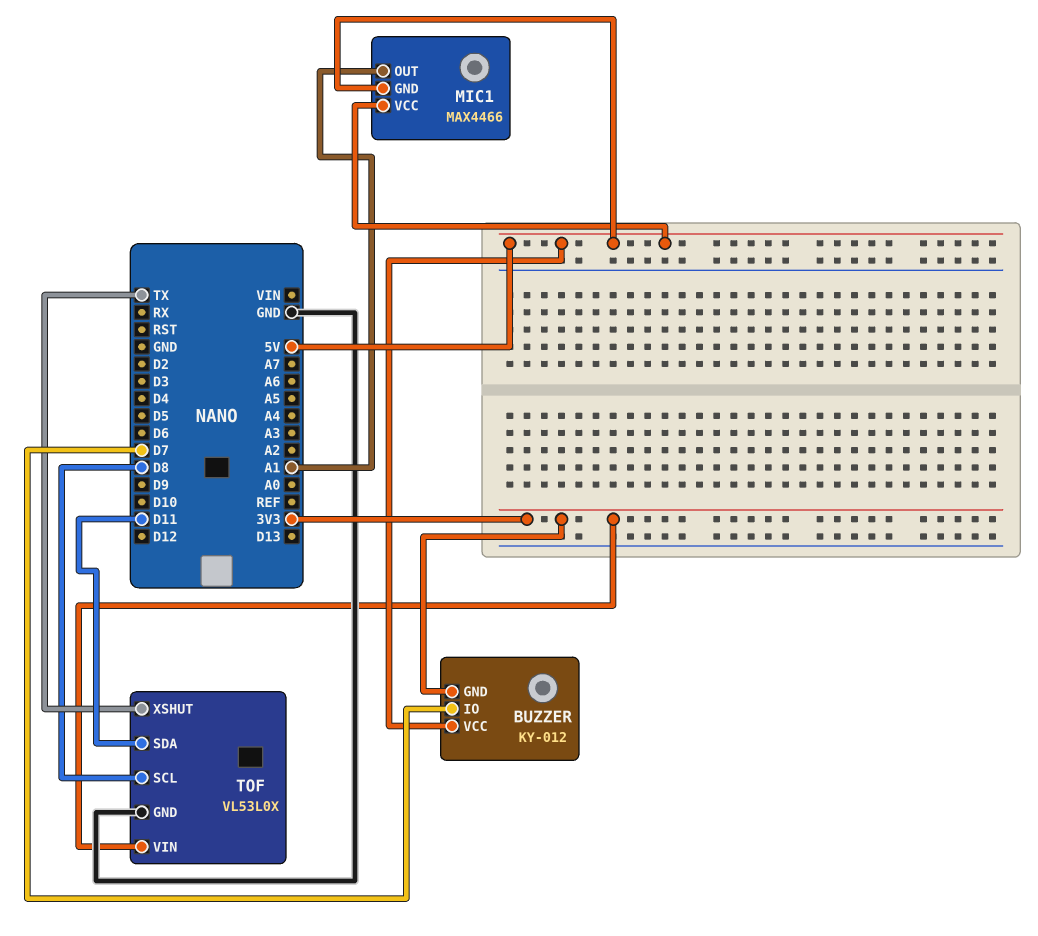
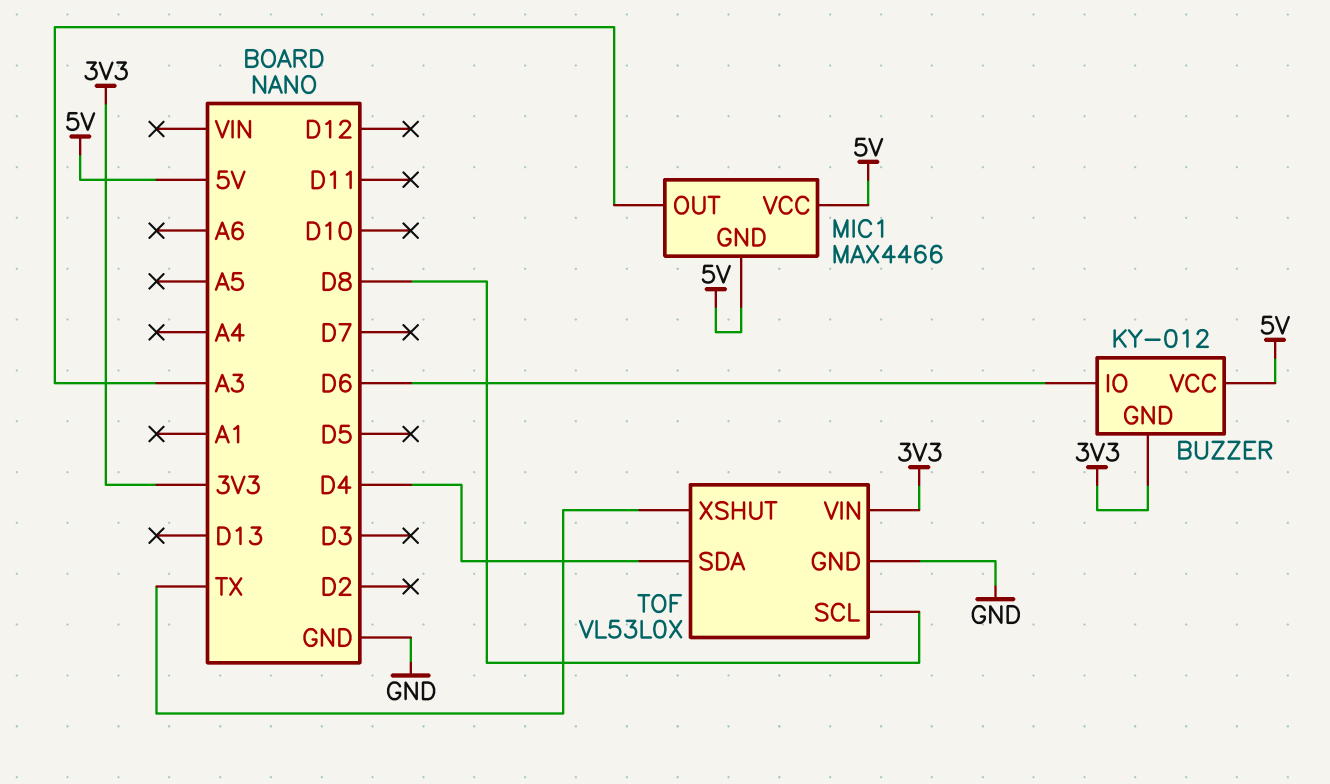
BUZZER pin IO: D7 -> D6
MIC1 pin OUT: A1 -> A3
TOF pin SDA: D11 -> D4

